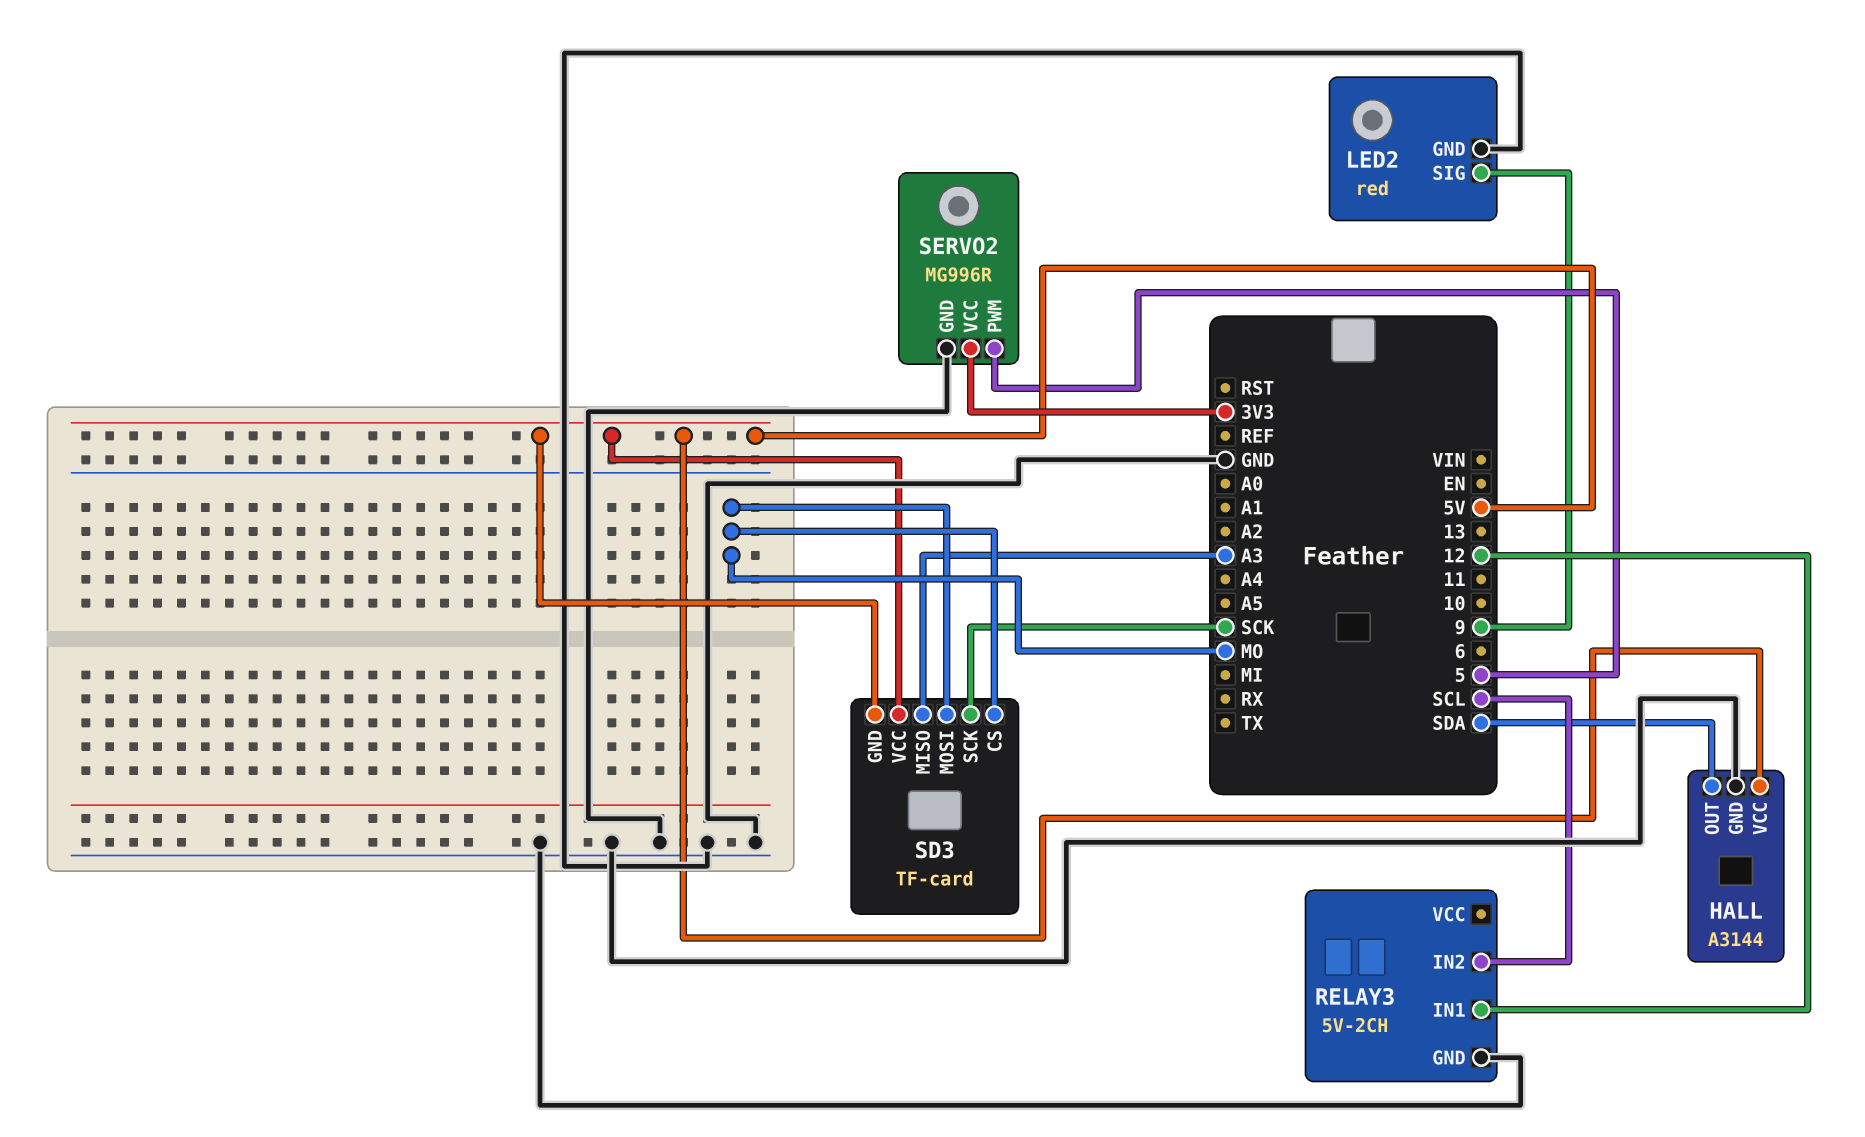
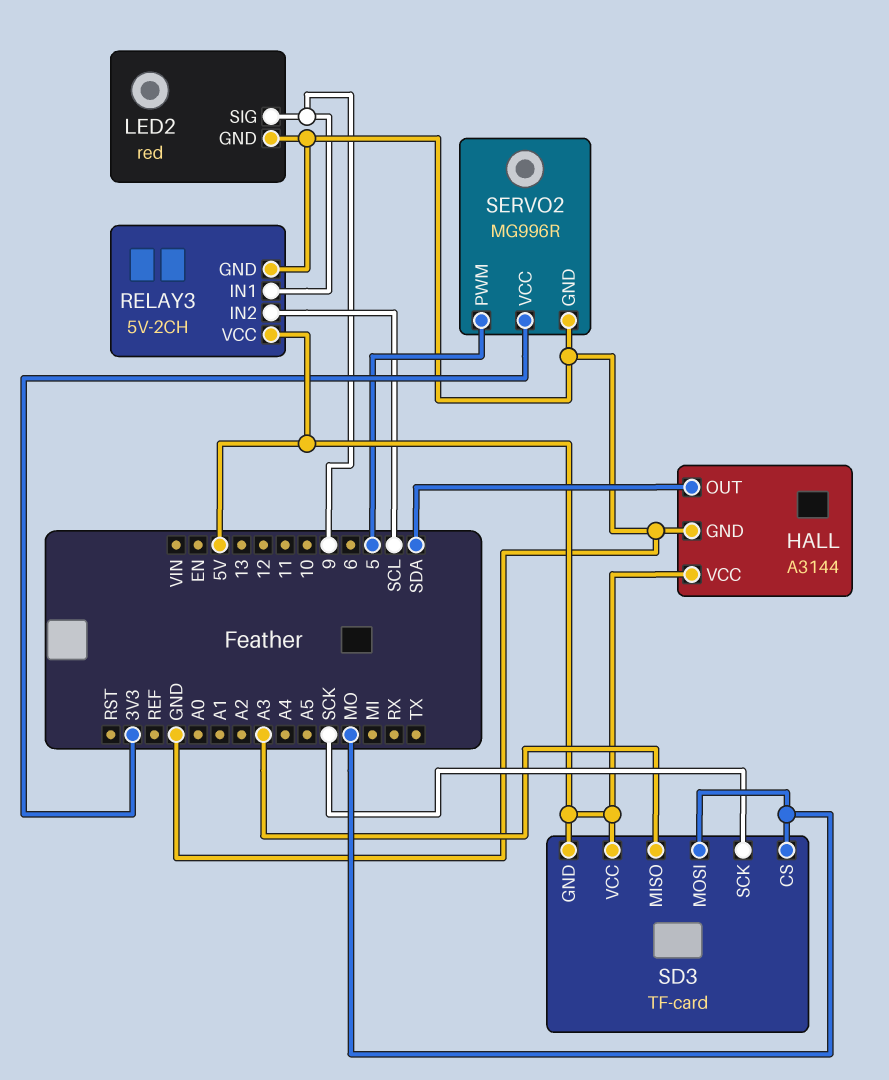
RELAY3 pin IN1: 12 -> 9
RELAY3 pin VCC: none -> 5V

